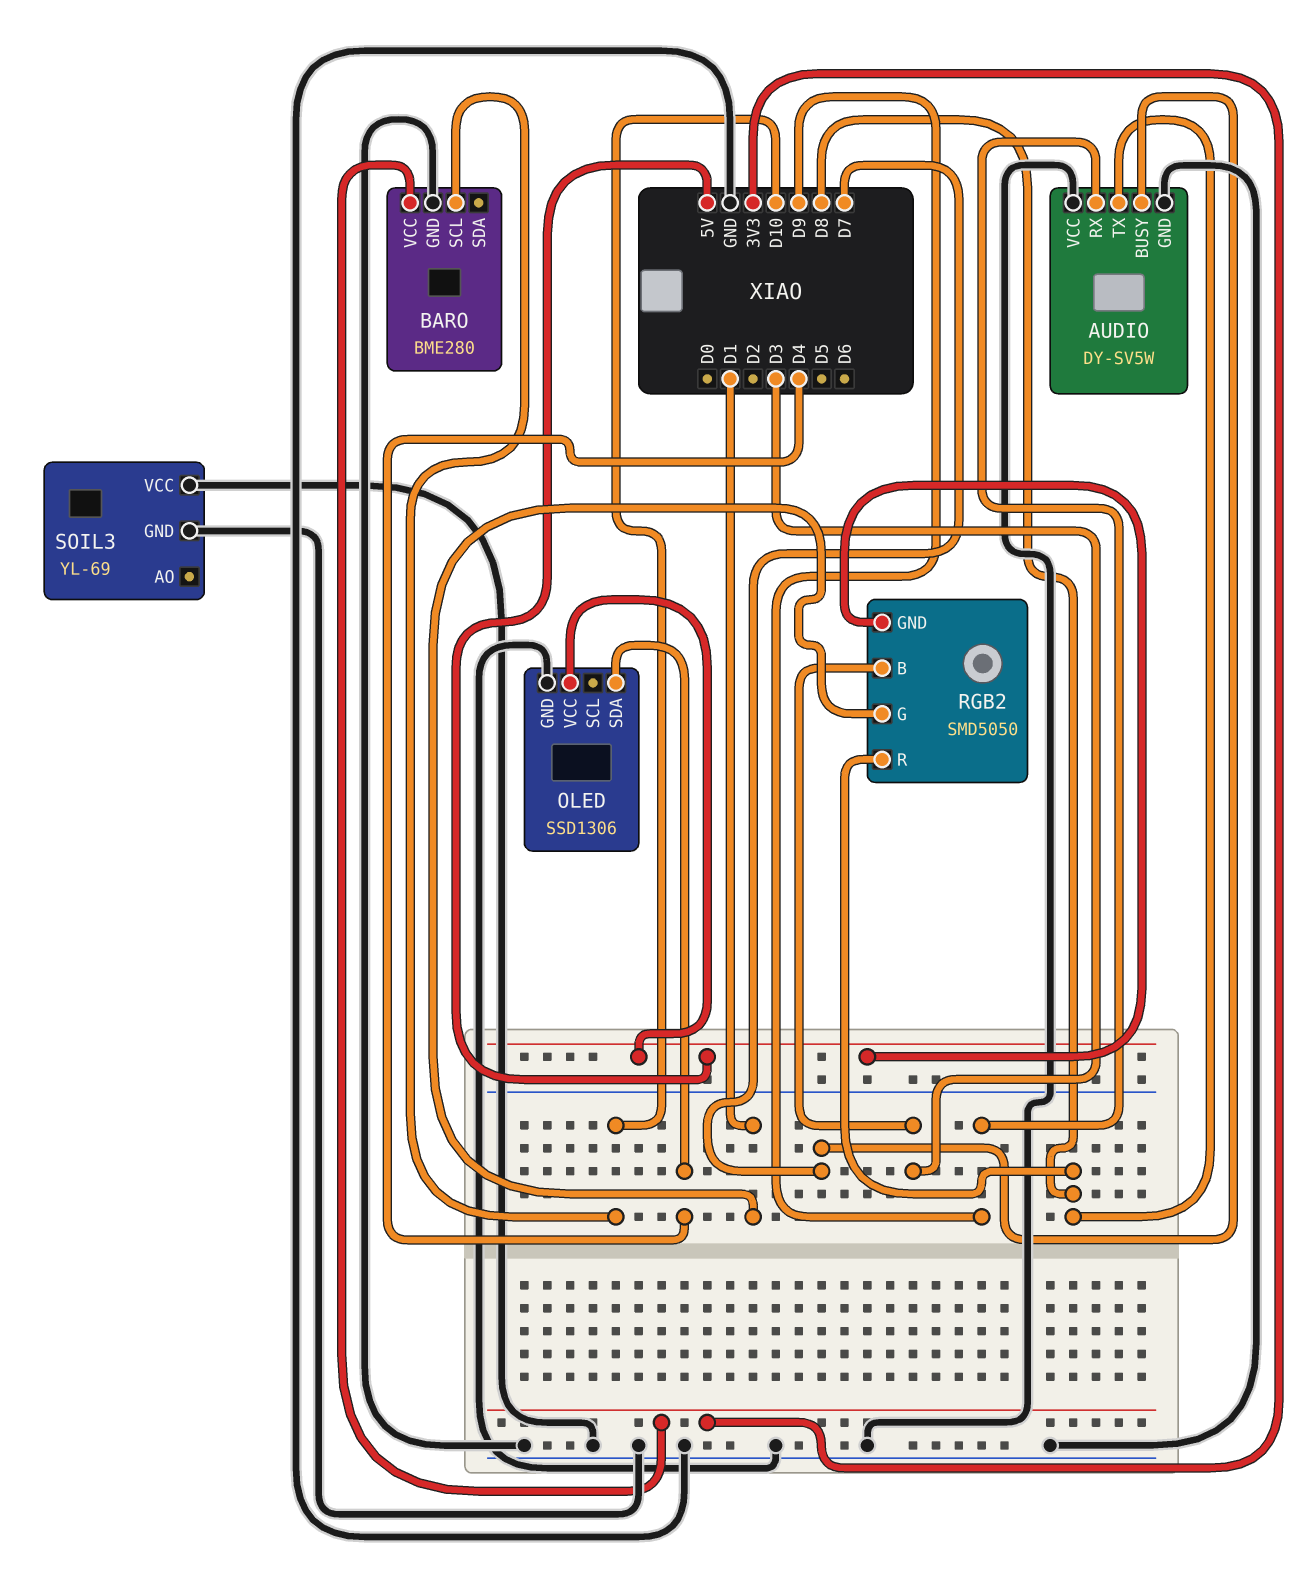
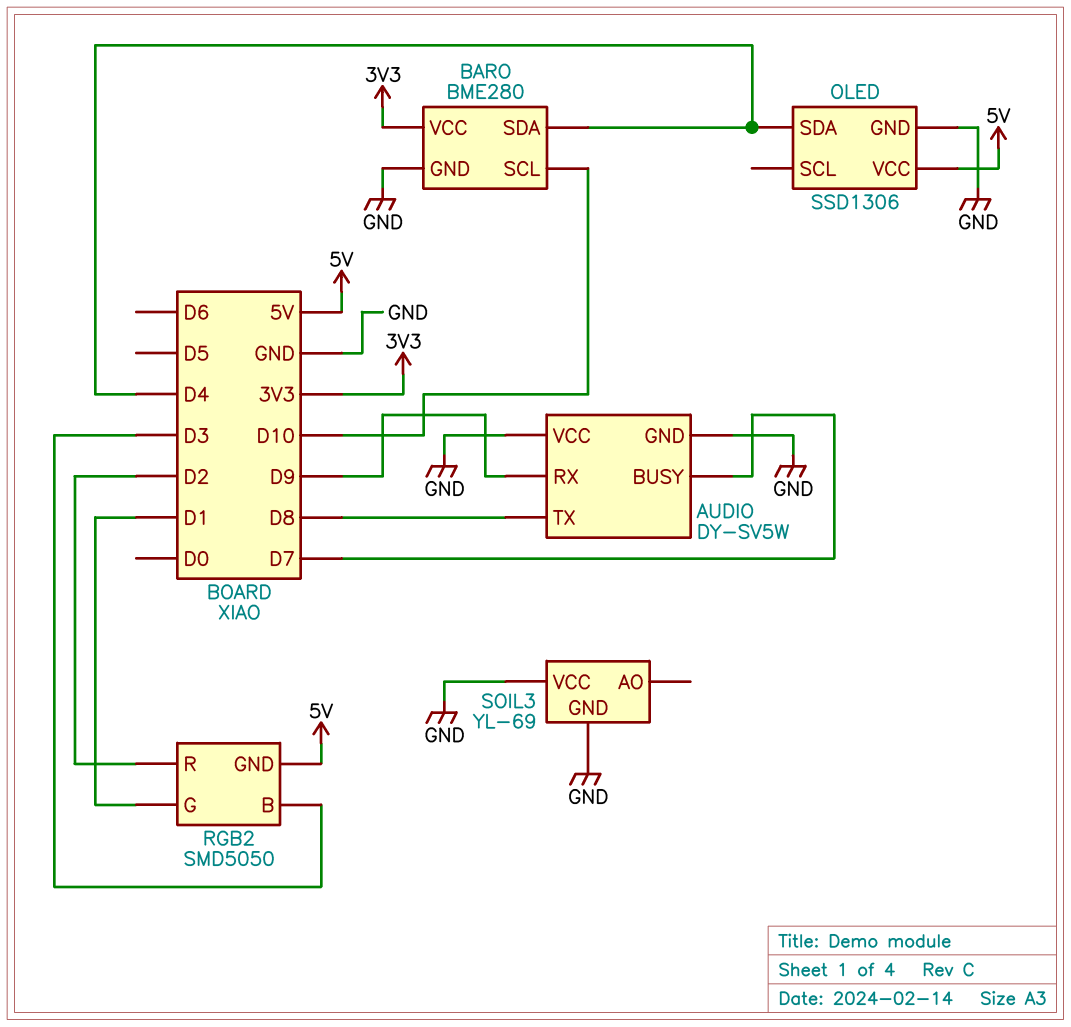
BARO pin SDA: none -> D4
RGB2 pin R: D8 -> D2

